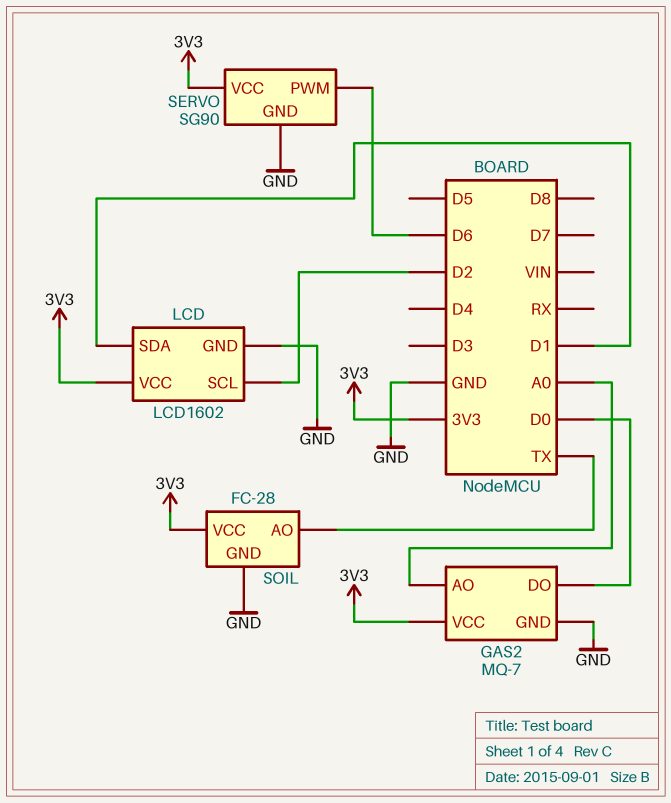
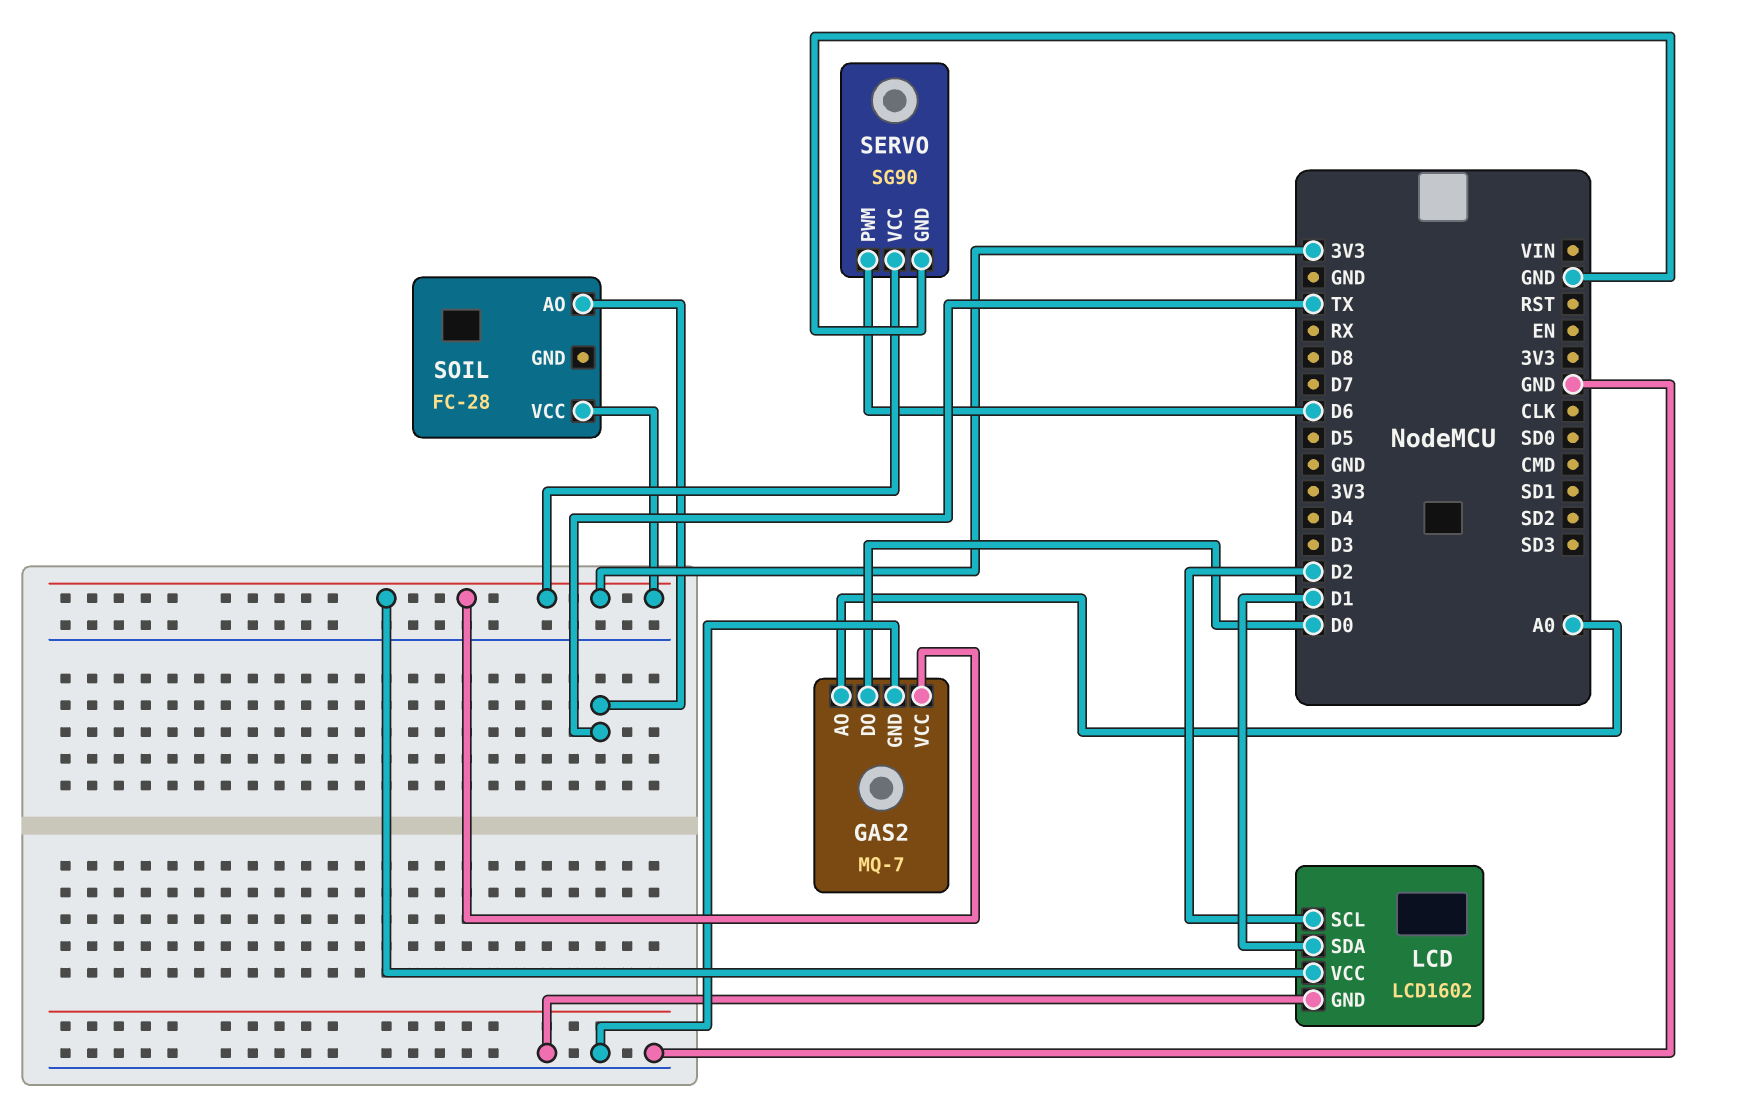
SOIL pin GND: GND -> none

